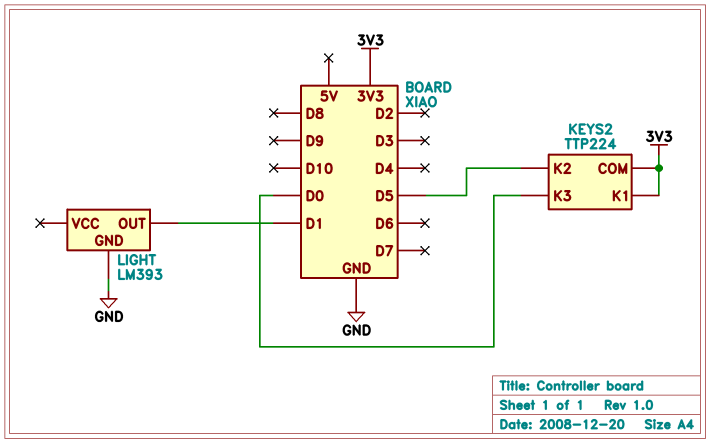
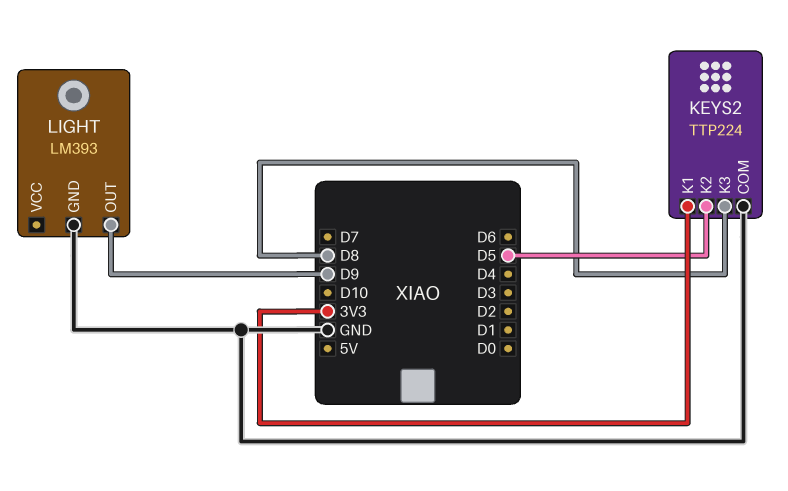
KEYS2 pin COM: 3V3 -> GND
KEYS2 pin K3: D0 -> D8
LIGHT pin OUT: D1 -> D9

